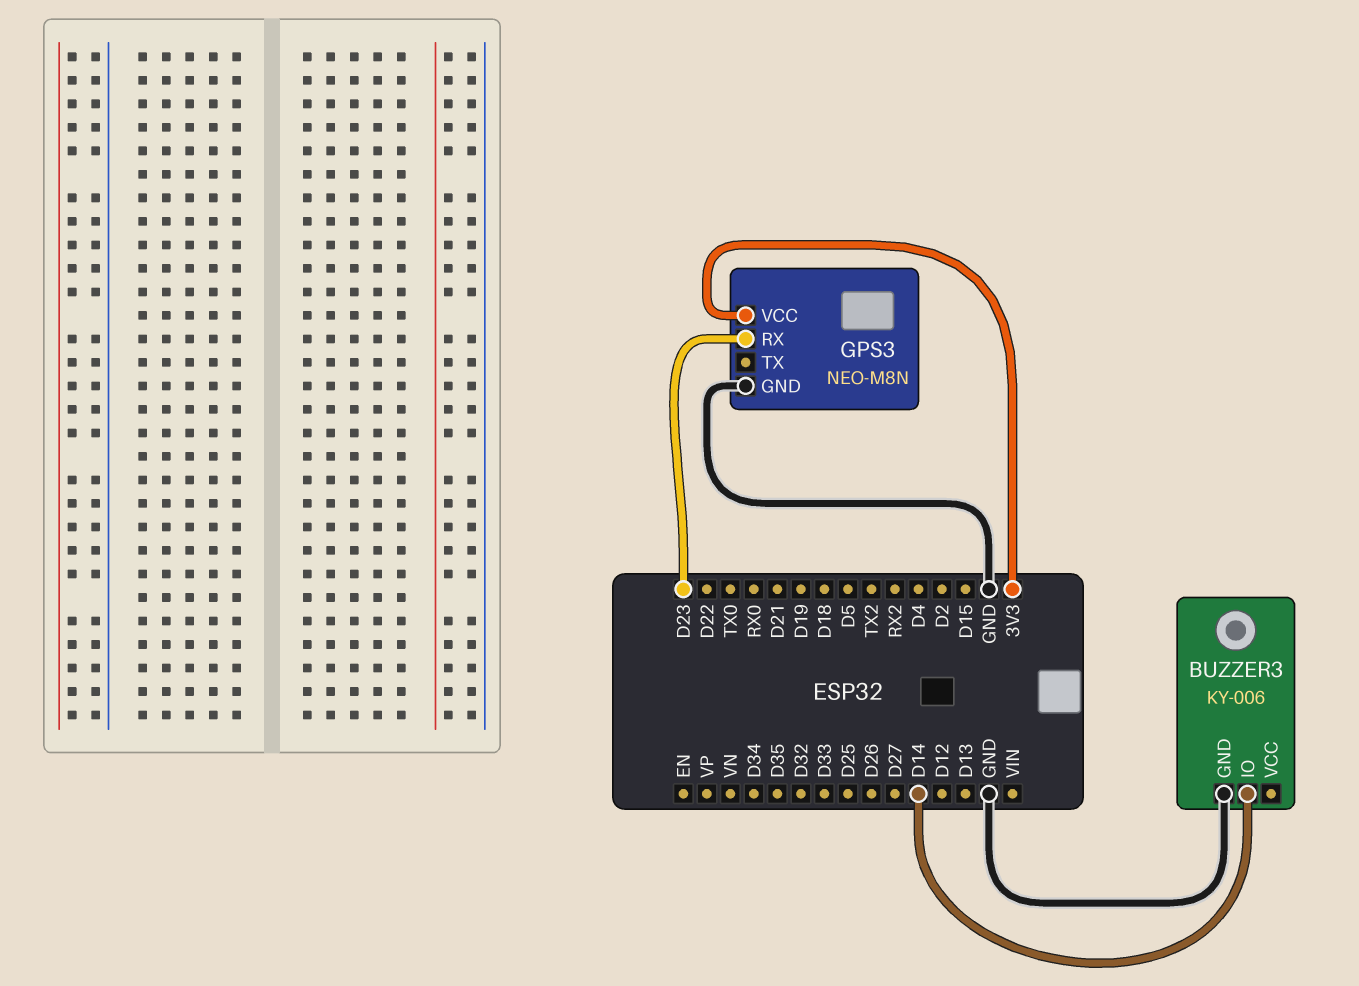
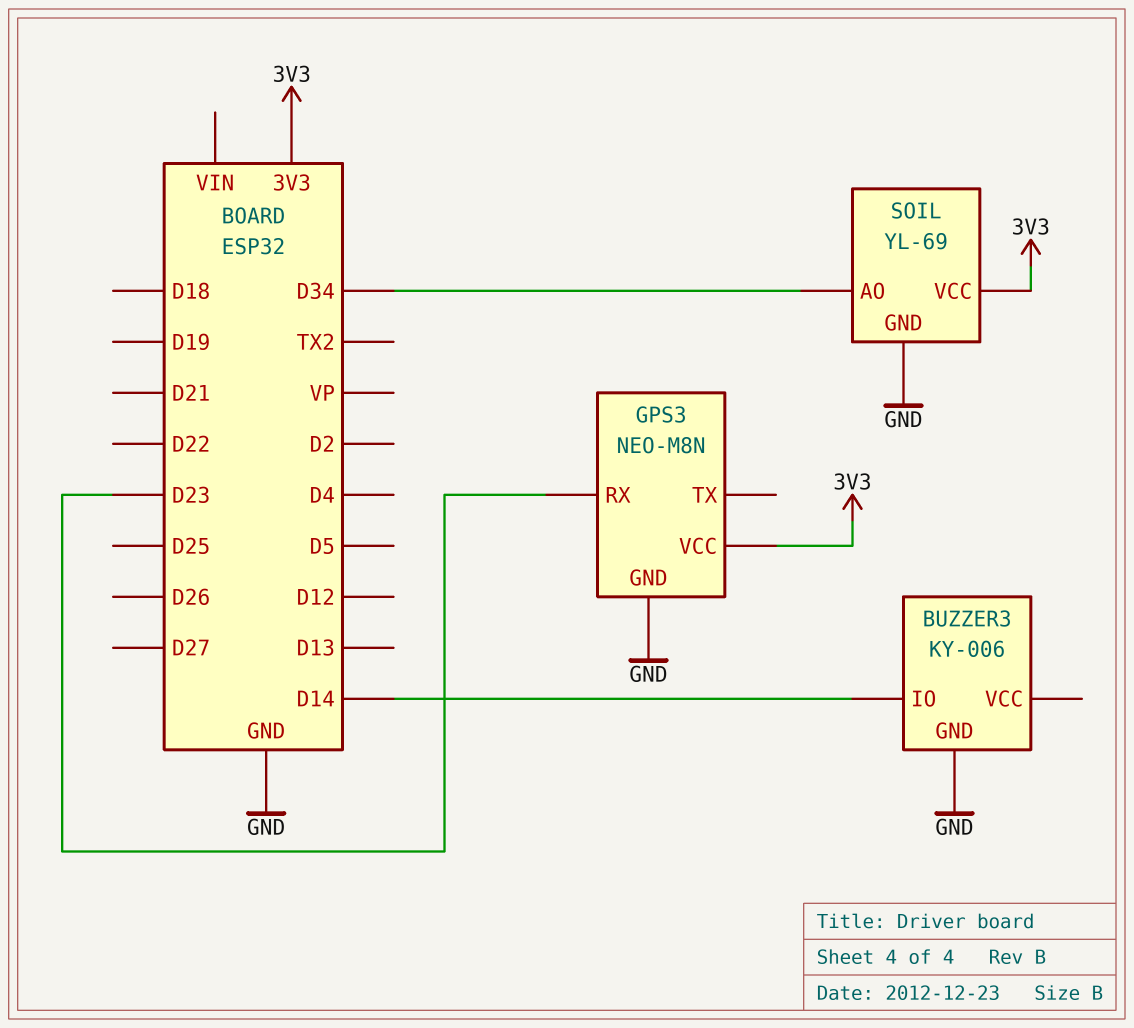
SOIL: none -> YL-69
SOIL pin AO: none -> D34
SOIL pin GND: none -> GND
SOIL pin VCC: none -> 3V3

